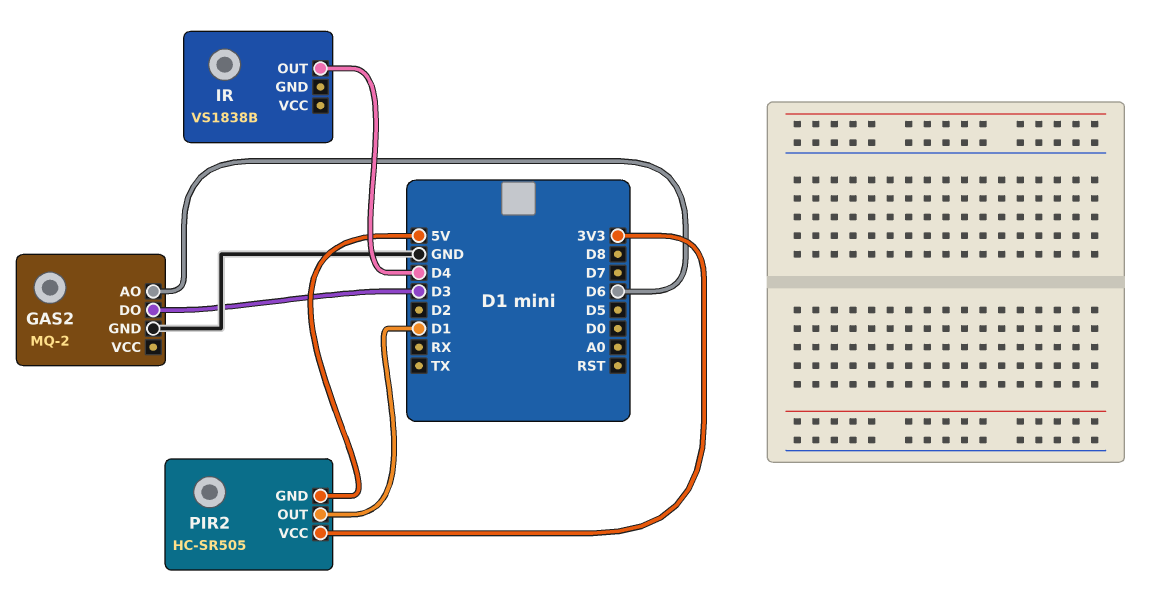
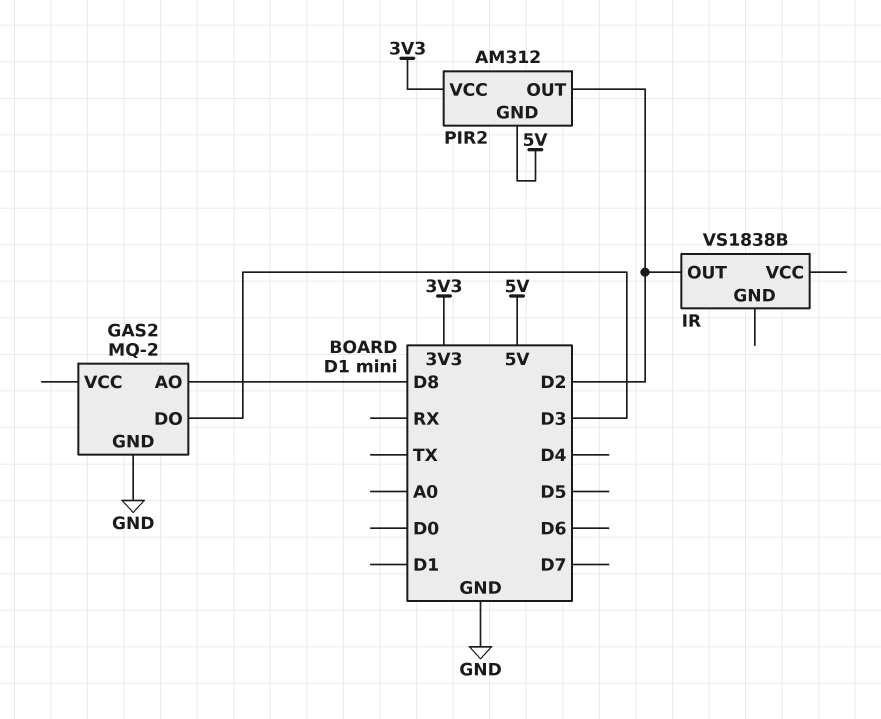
GAS2 pin AO: D6 -> D8
IR pin OUT: D4 -> D2
PIR2: HC-SR505 -> AM312
PIR2 pin OUT: D1 -> D2

